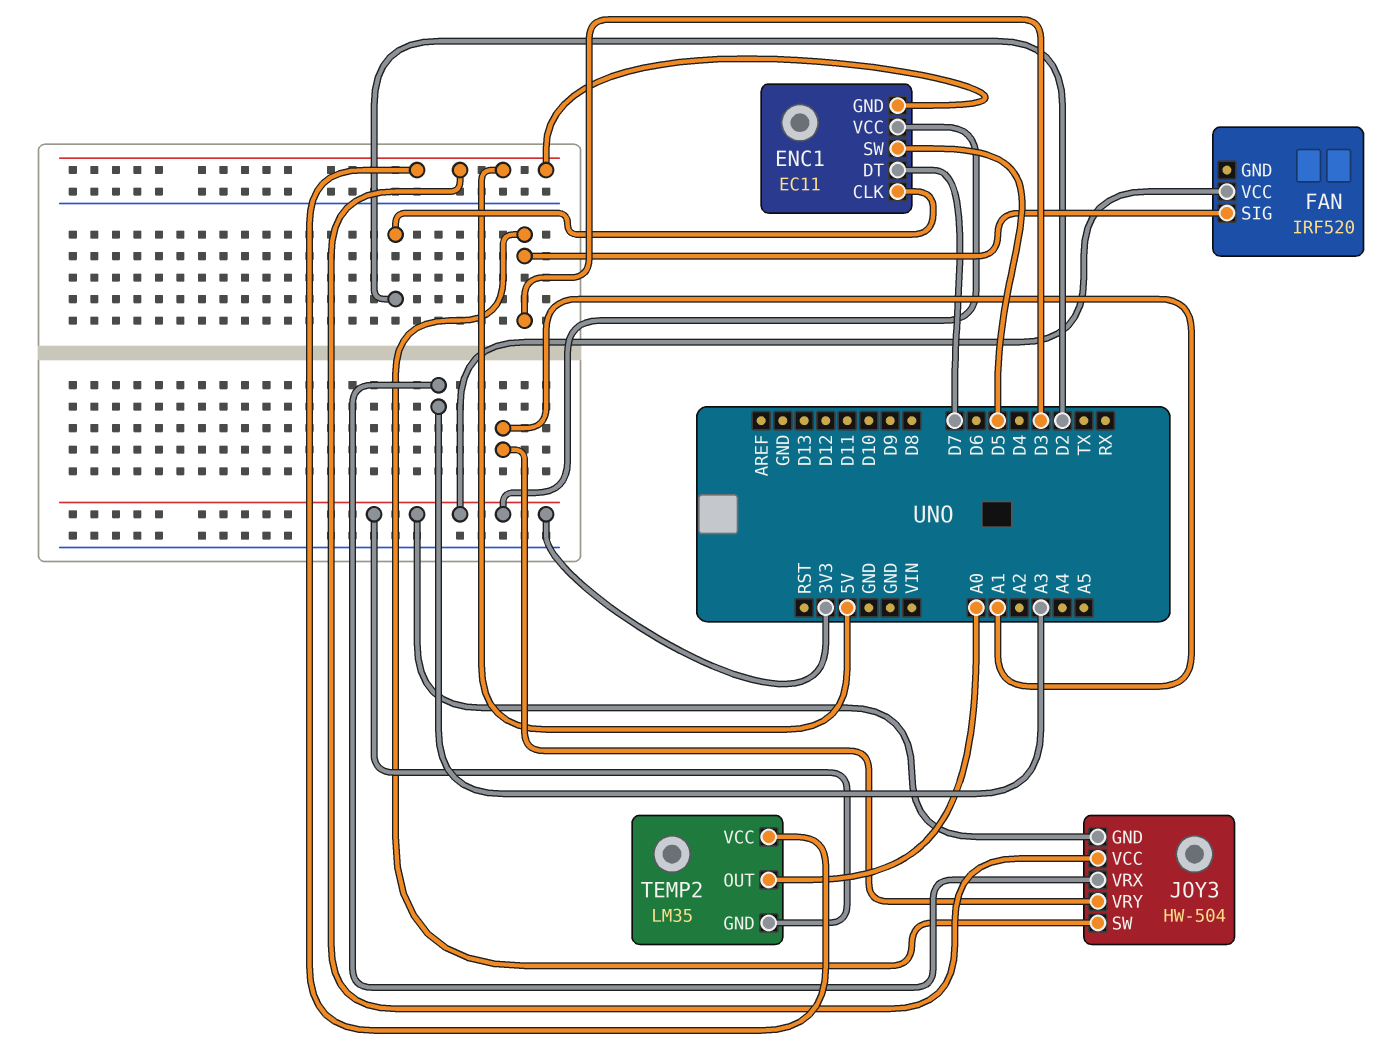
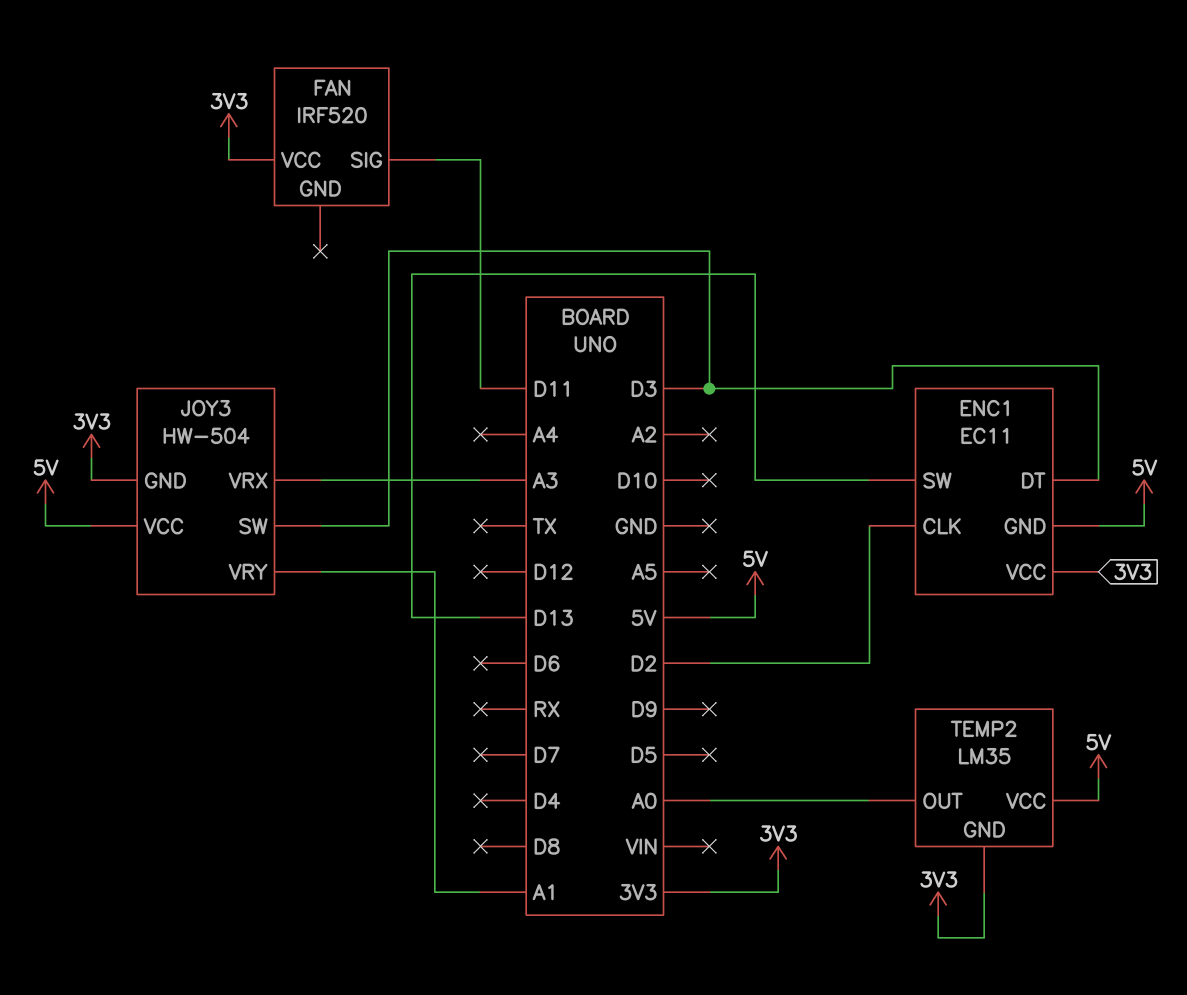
ENC1 pin DT: D7 -> D3
ENC1 pin SW: D5 -> D13
FAN pin SIG: D3 -> D11

